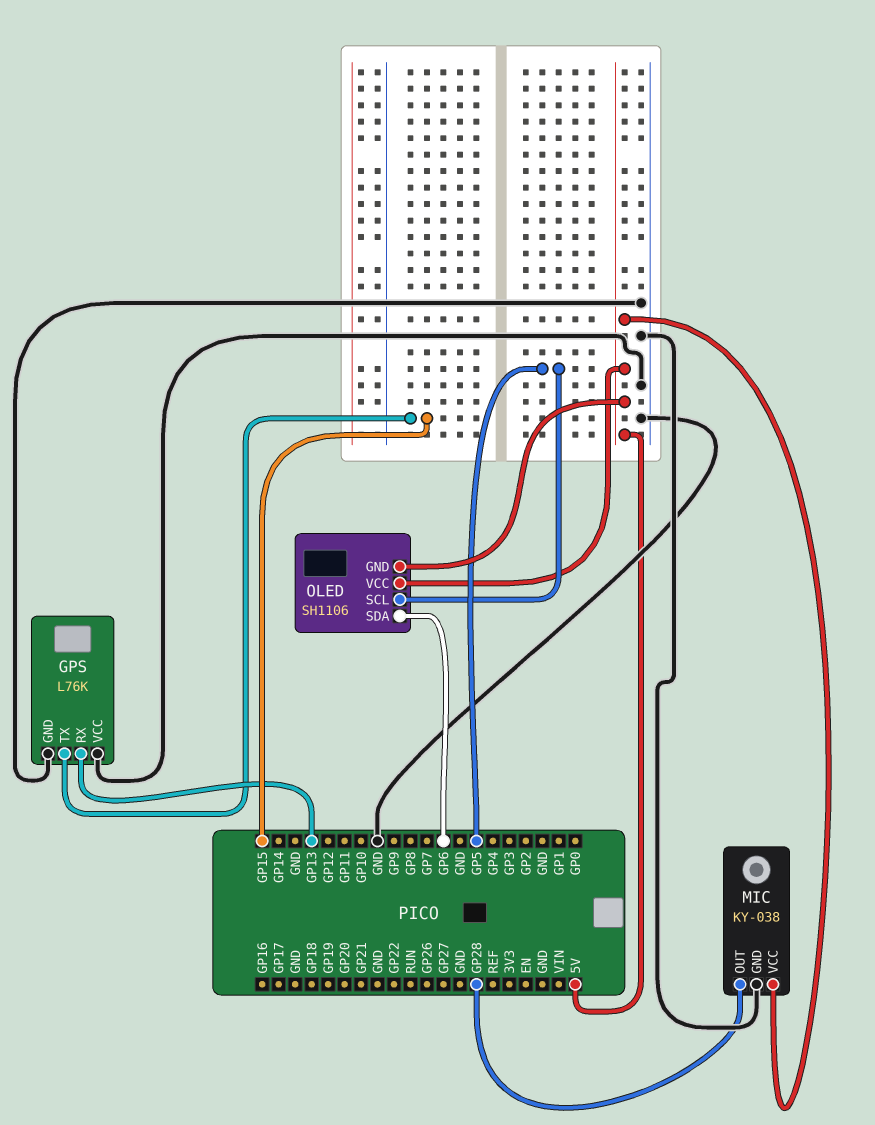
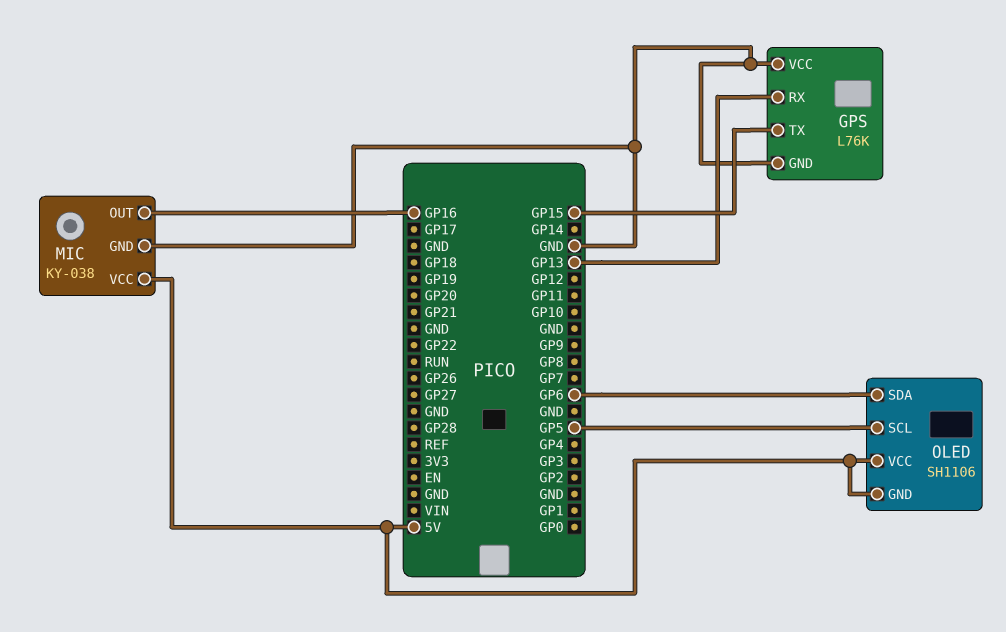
MIC pin OUT: GP28 -> GP16

